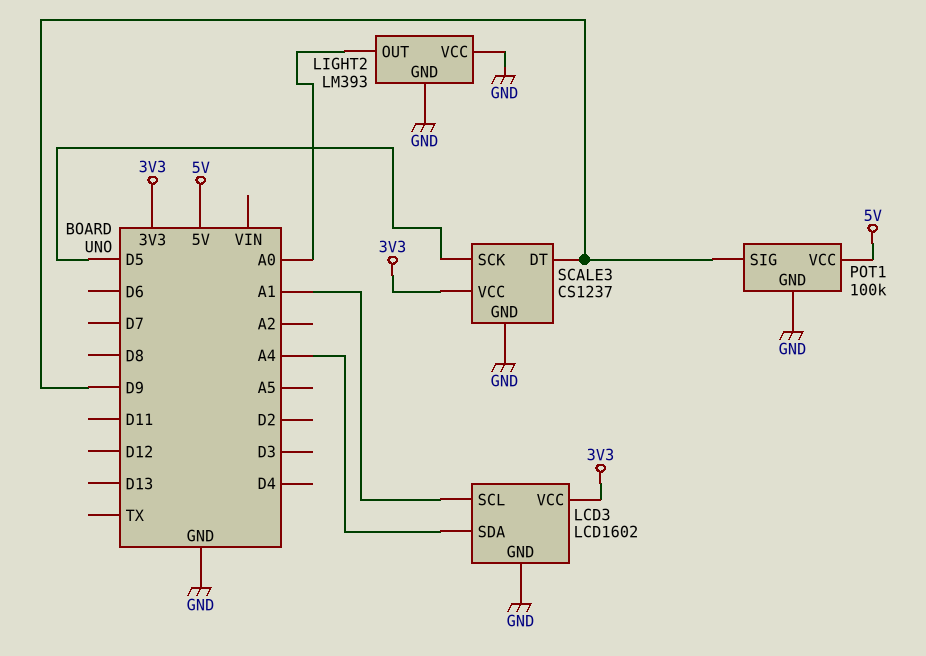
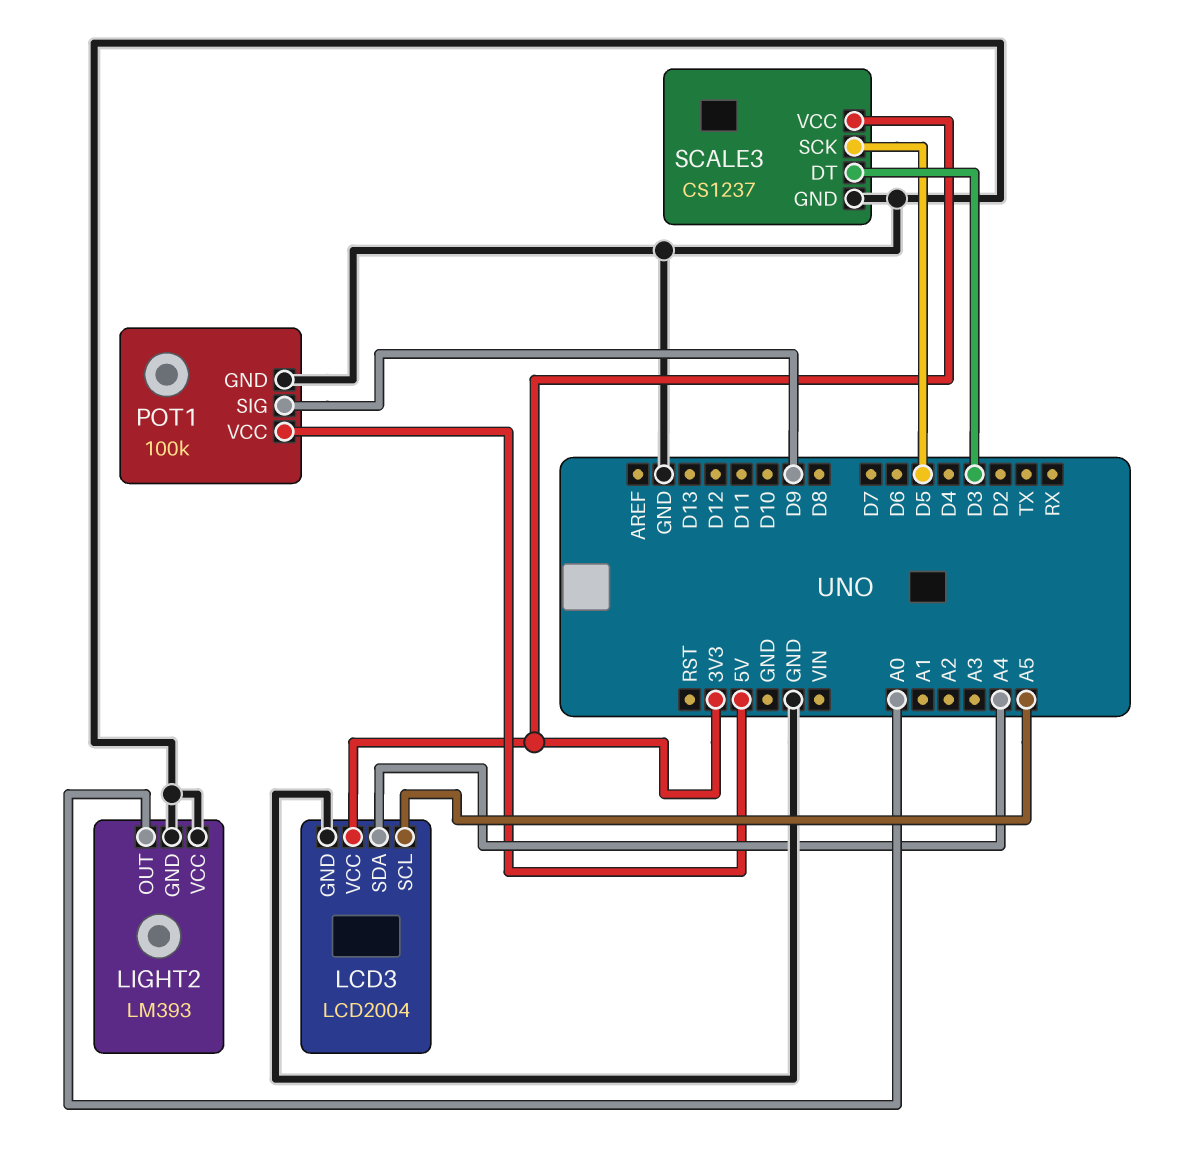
LCD3: LCD1602 -> LCD2004
LCD3 pin SCL: A1 -> A5
SCALE3 pin DT: D9 -> D3

